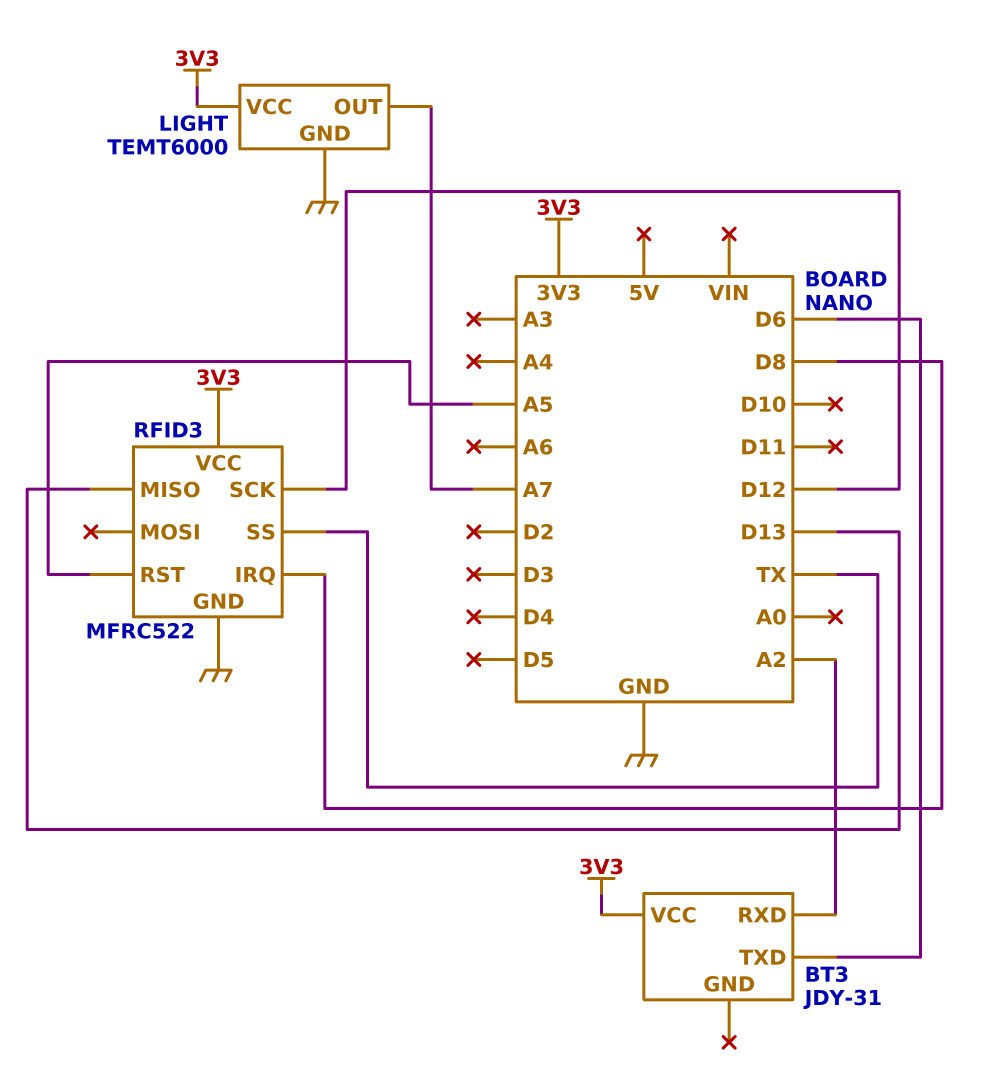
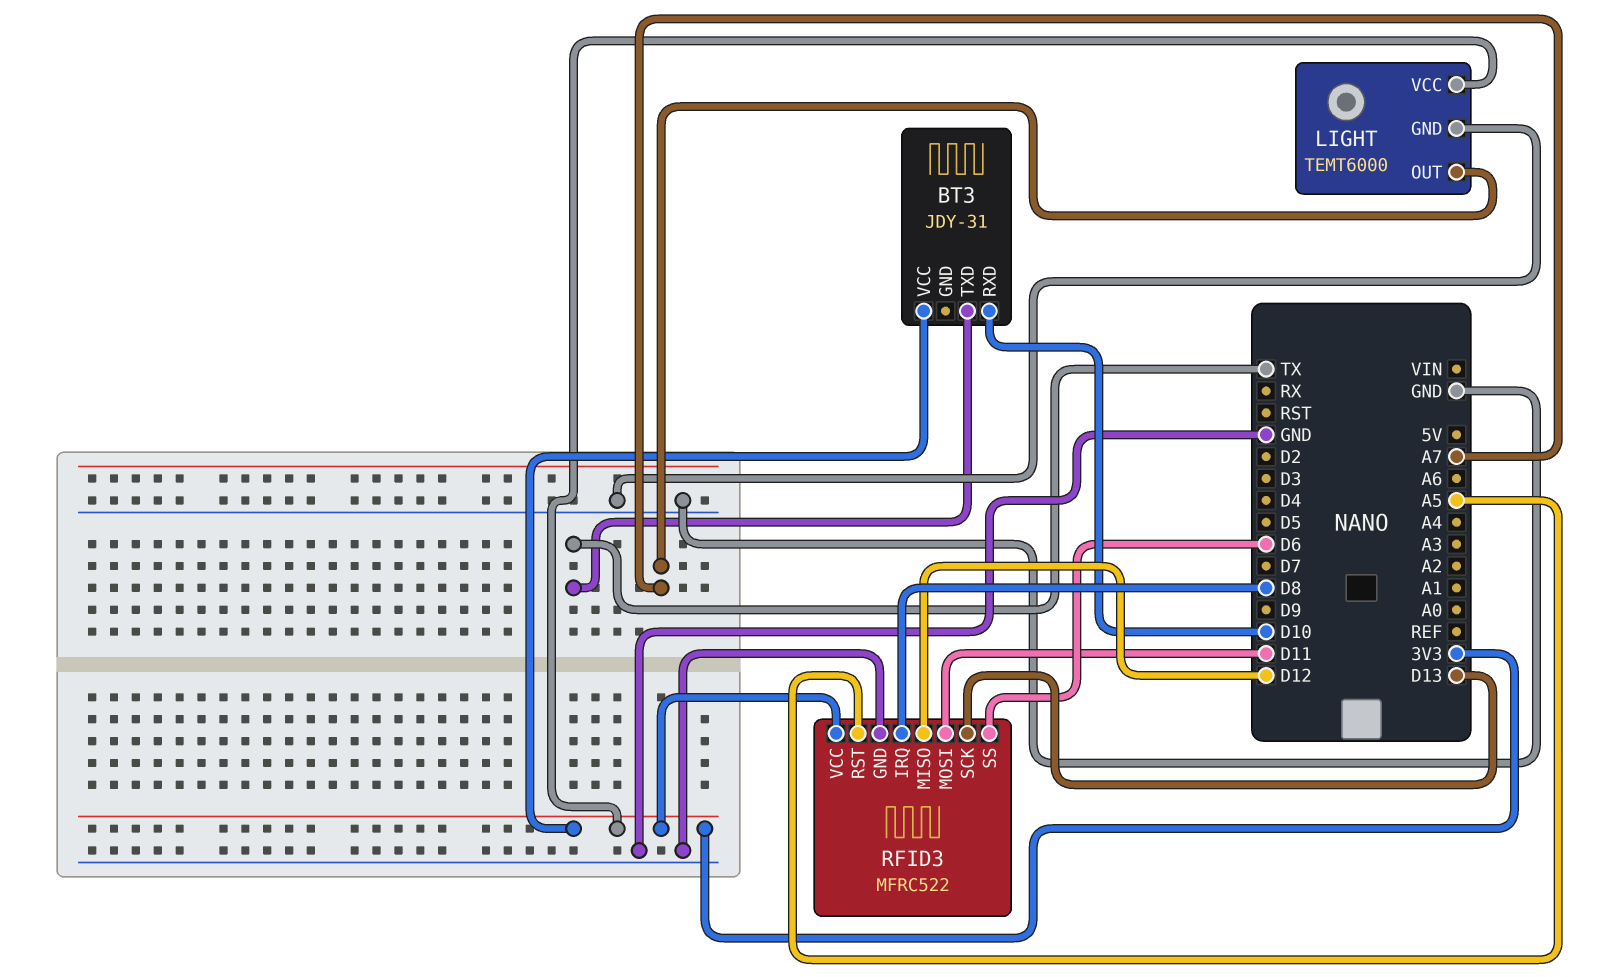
BT3 pin RXD: A2 -> D10
BT3 pin TXD: D6 -> TX
RFID3 pin MISO: D13 -> D12
RFID3 pin MOSI: none -> D11
RFID3 pin SCK: D12 -> D13
RFID3 pin SS: TX -> D6

